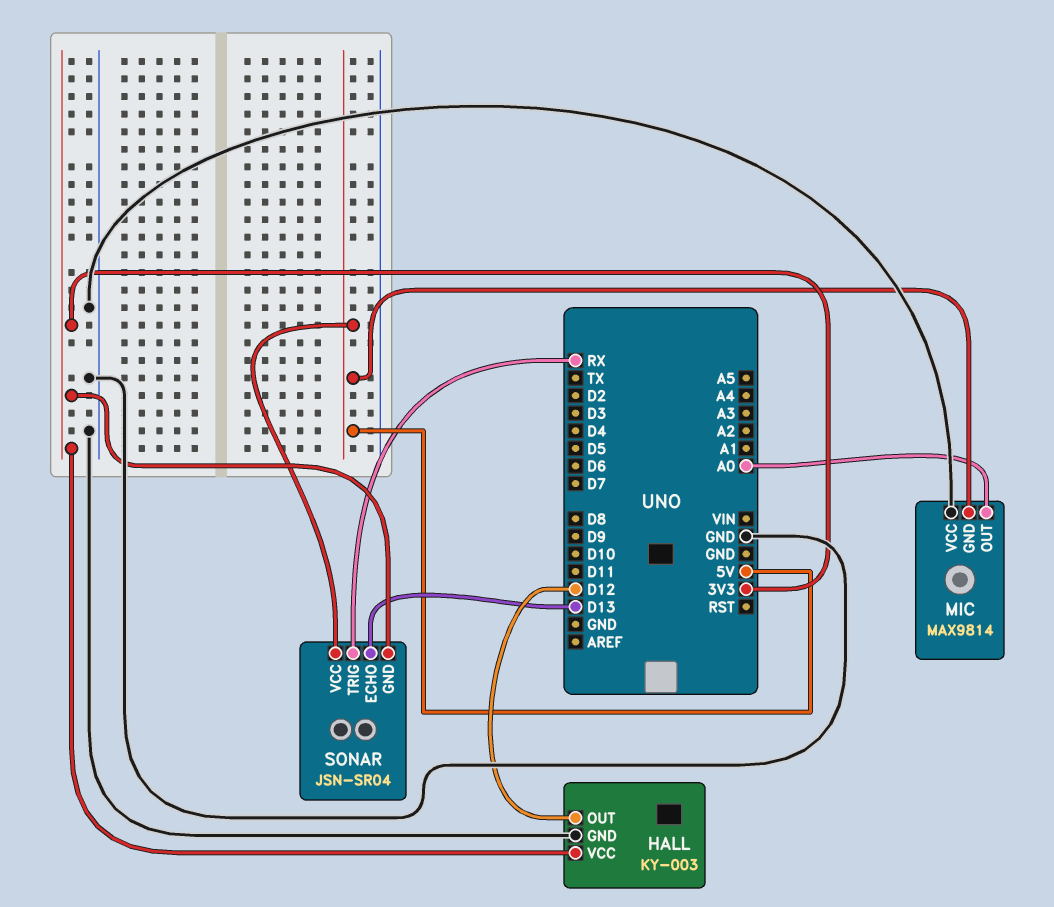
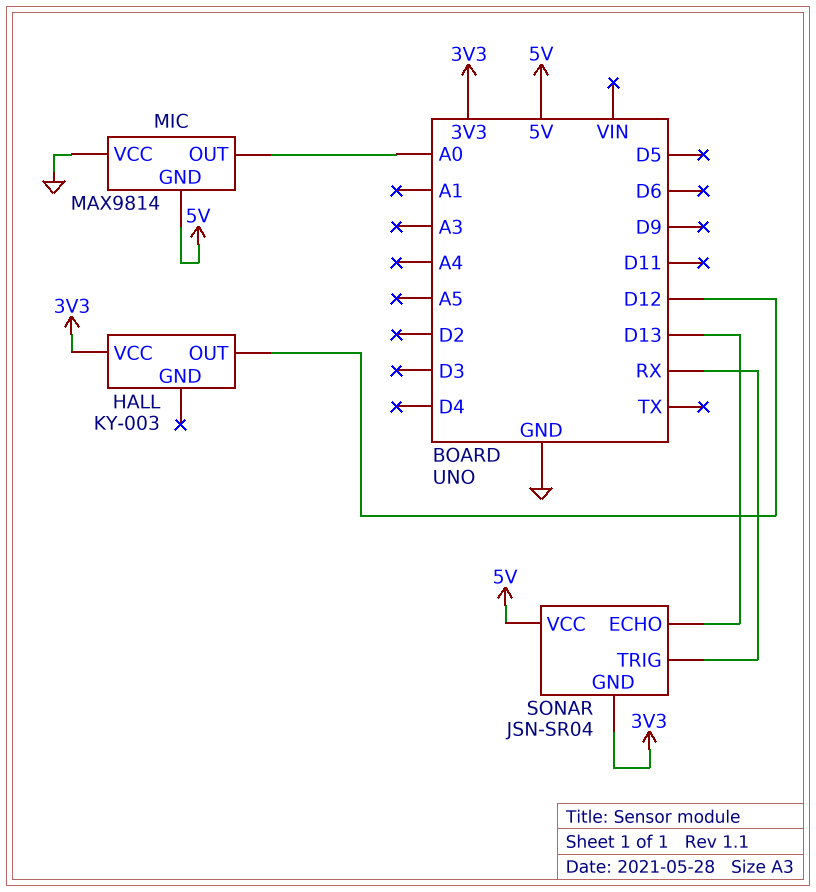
HALL pin GND: GND -> none

